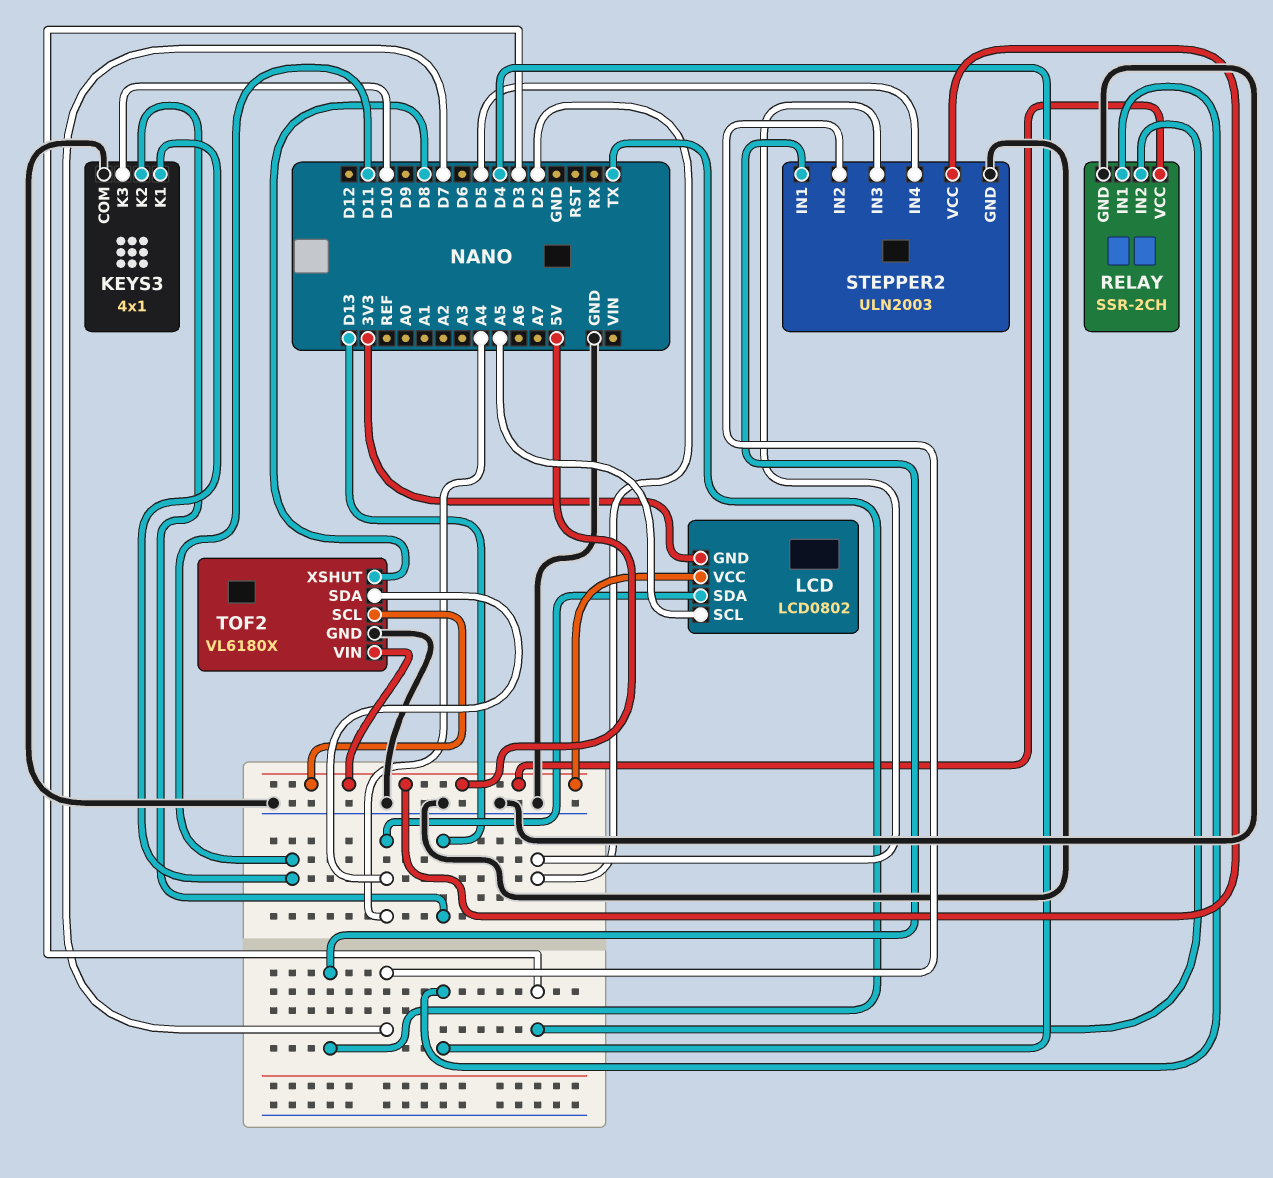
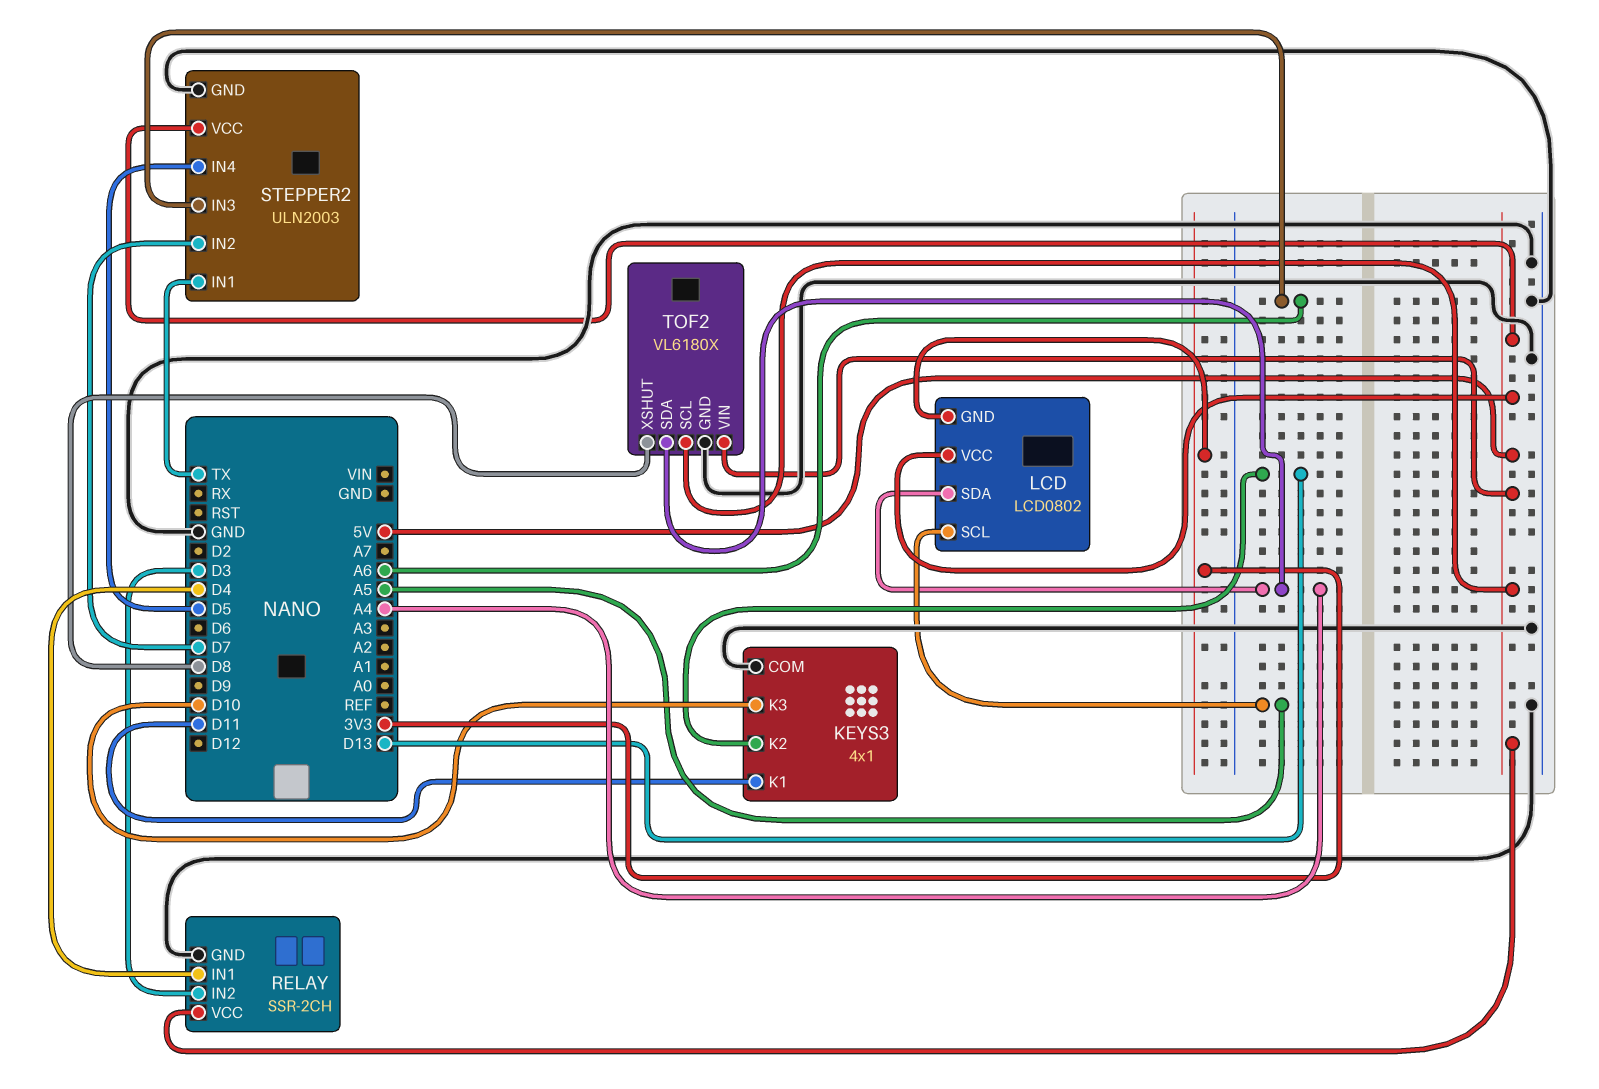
STEPPER2 pin IN3: D2 -> A6

